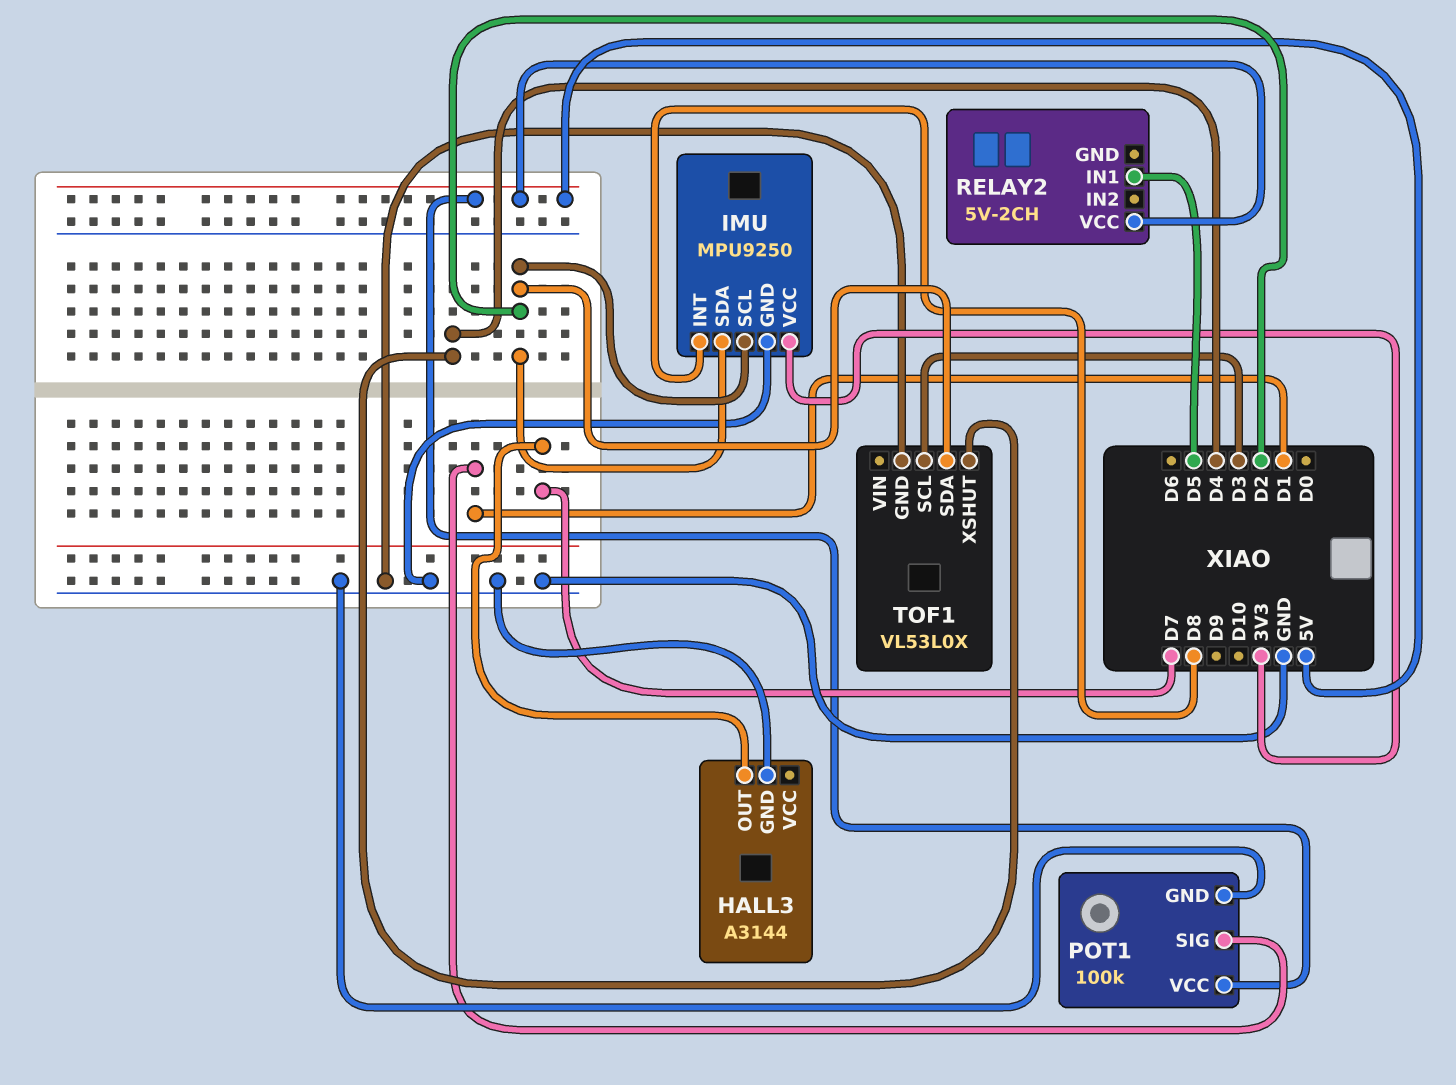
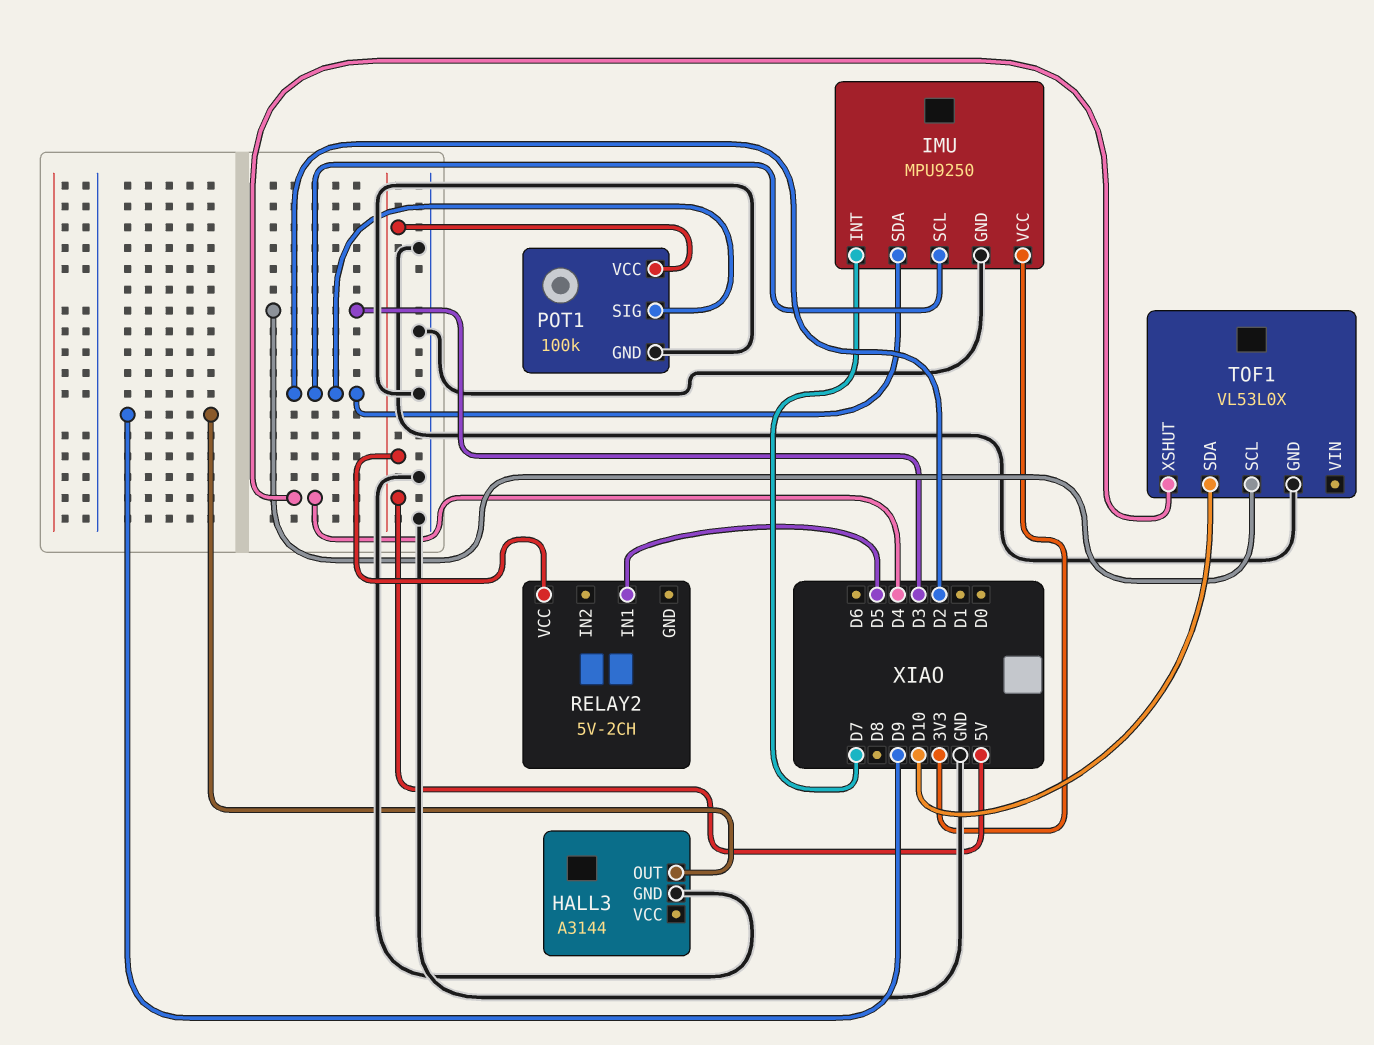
HALL3 pin OUT: D7 -> D9
IMU pin INT: D8 -> D7
POT1 pin SIG: D1 -> D2
TOF1 pin SDA: D2 -> D10

